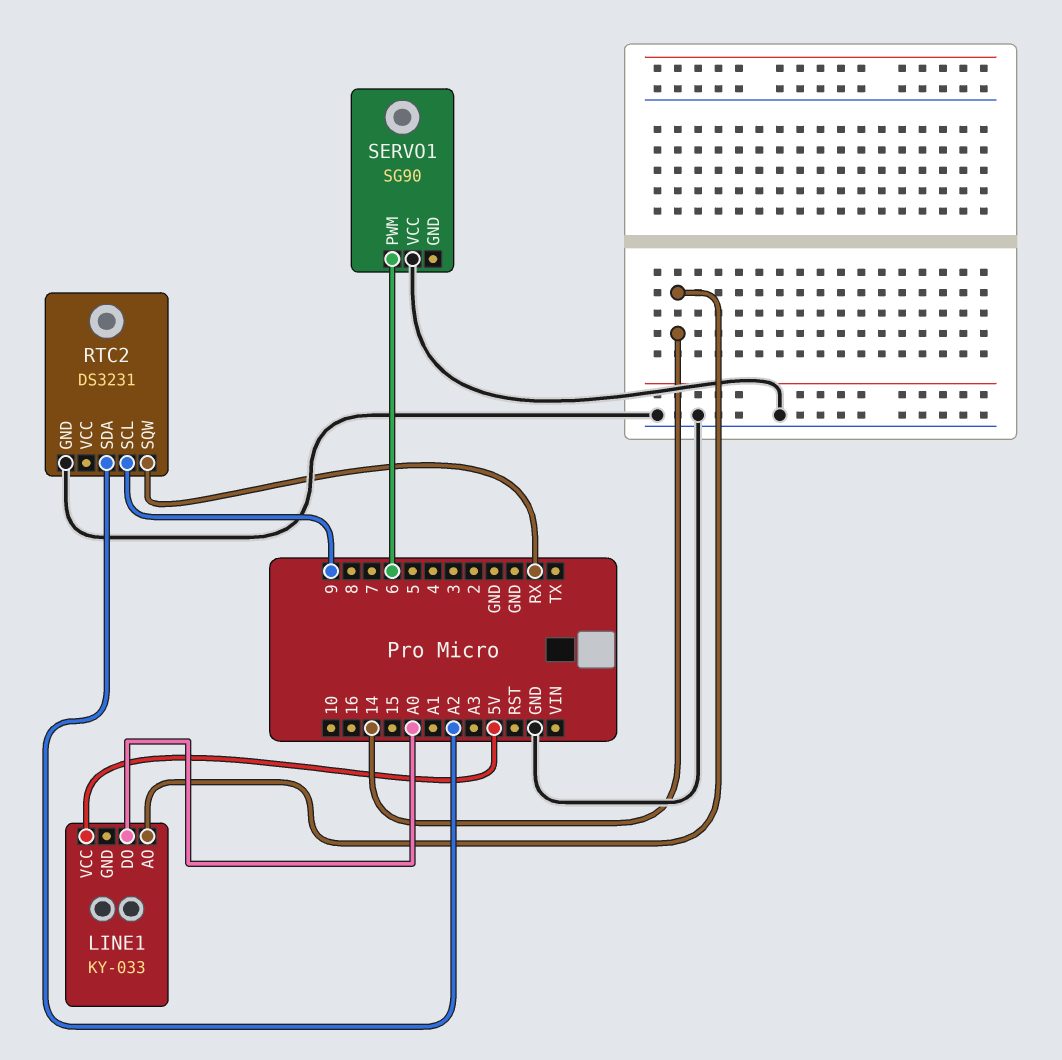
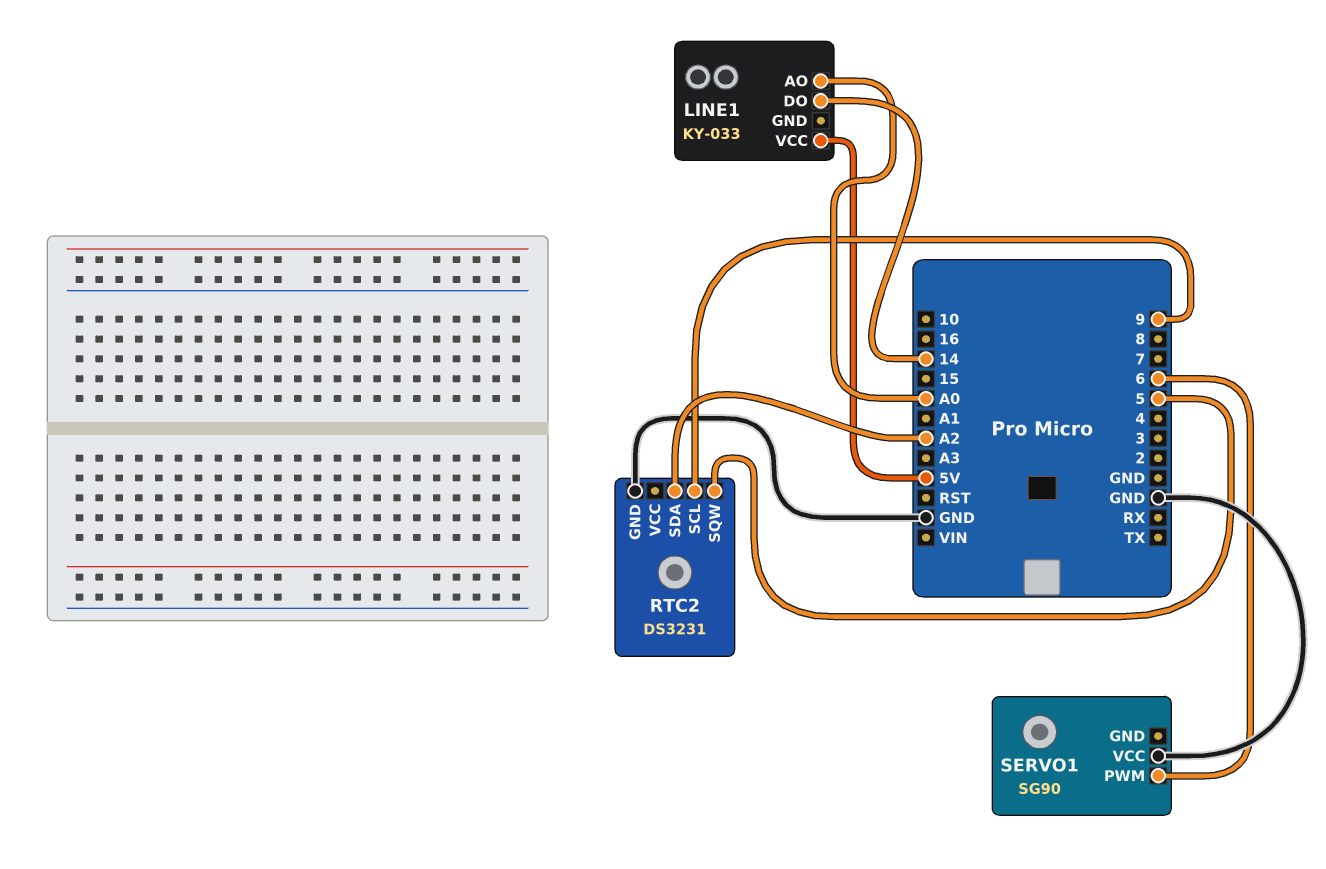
LINE1 pin AO: 14 -> A0
LINE1 pin DO: A0 -> 14
RTC2 pin SQW: RX -> 5

